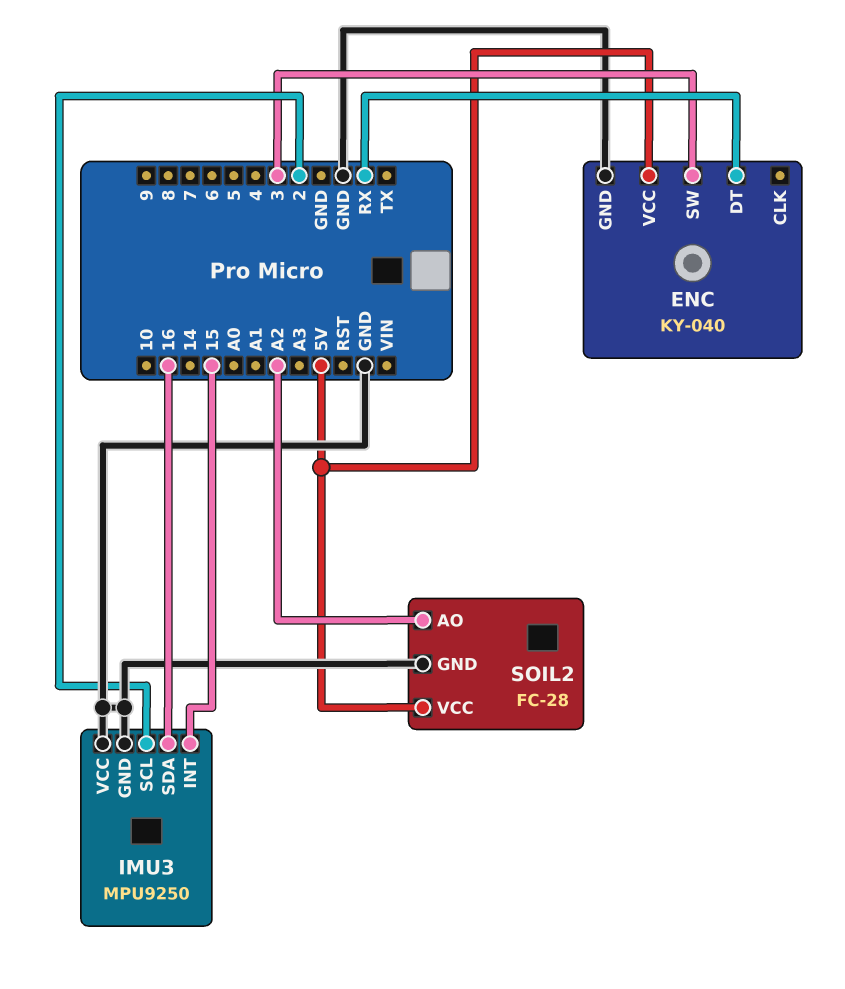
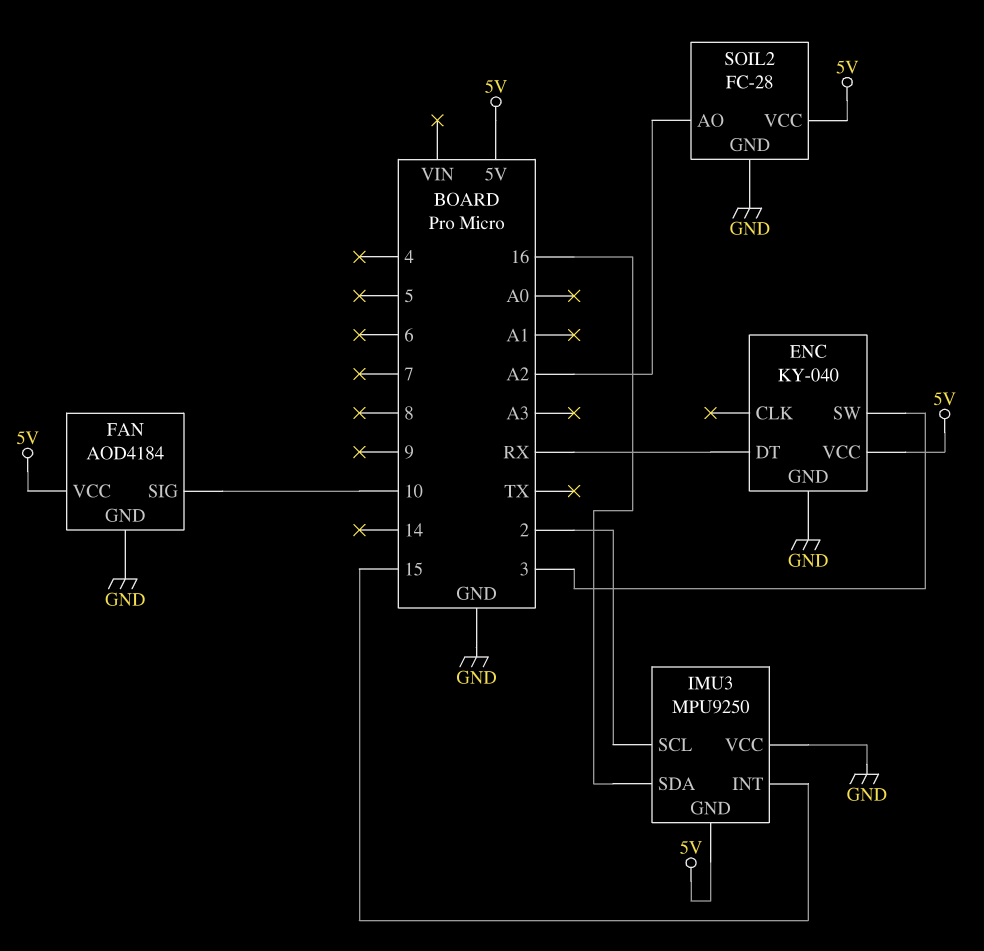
FAN: none -> AOD4184
FAN pin GND: none -> GND
FAN pin SIG: none -> 10
FAN pin VCC: none -> 5V
IMU3 pin GND: GND -> 5V

